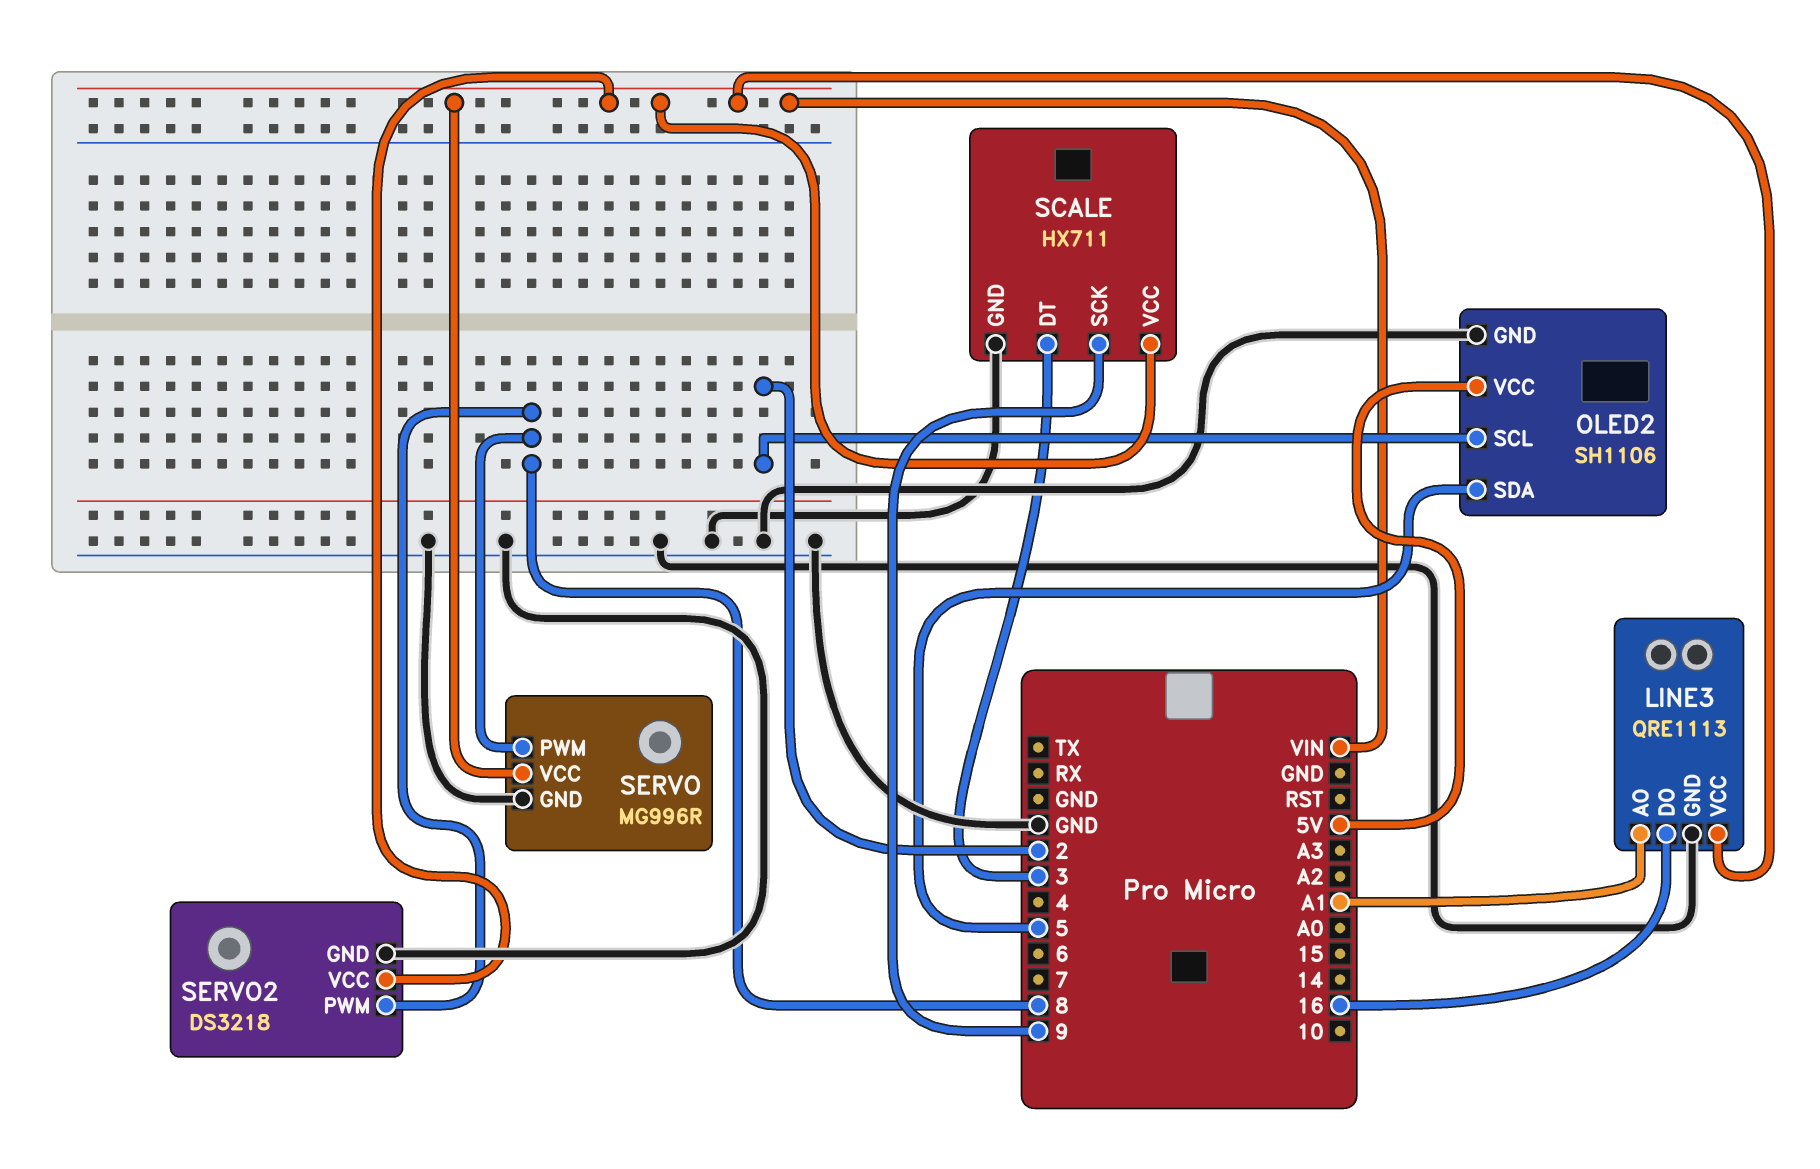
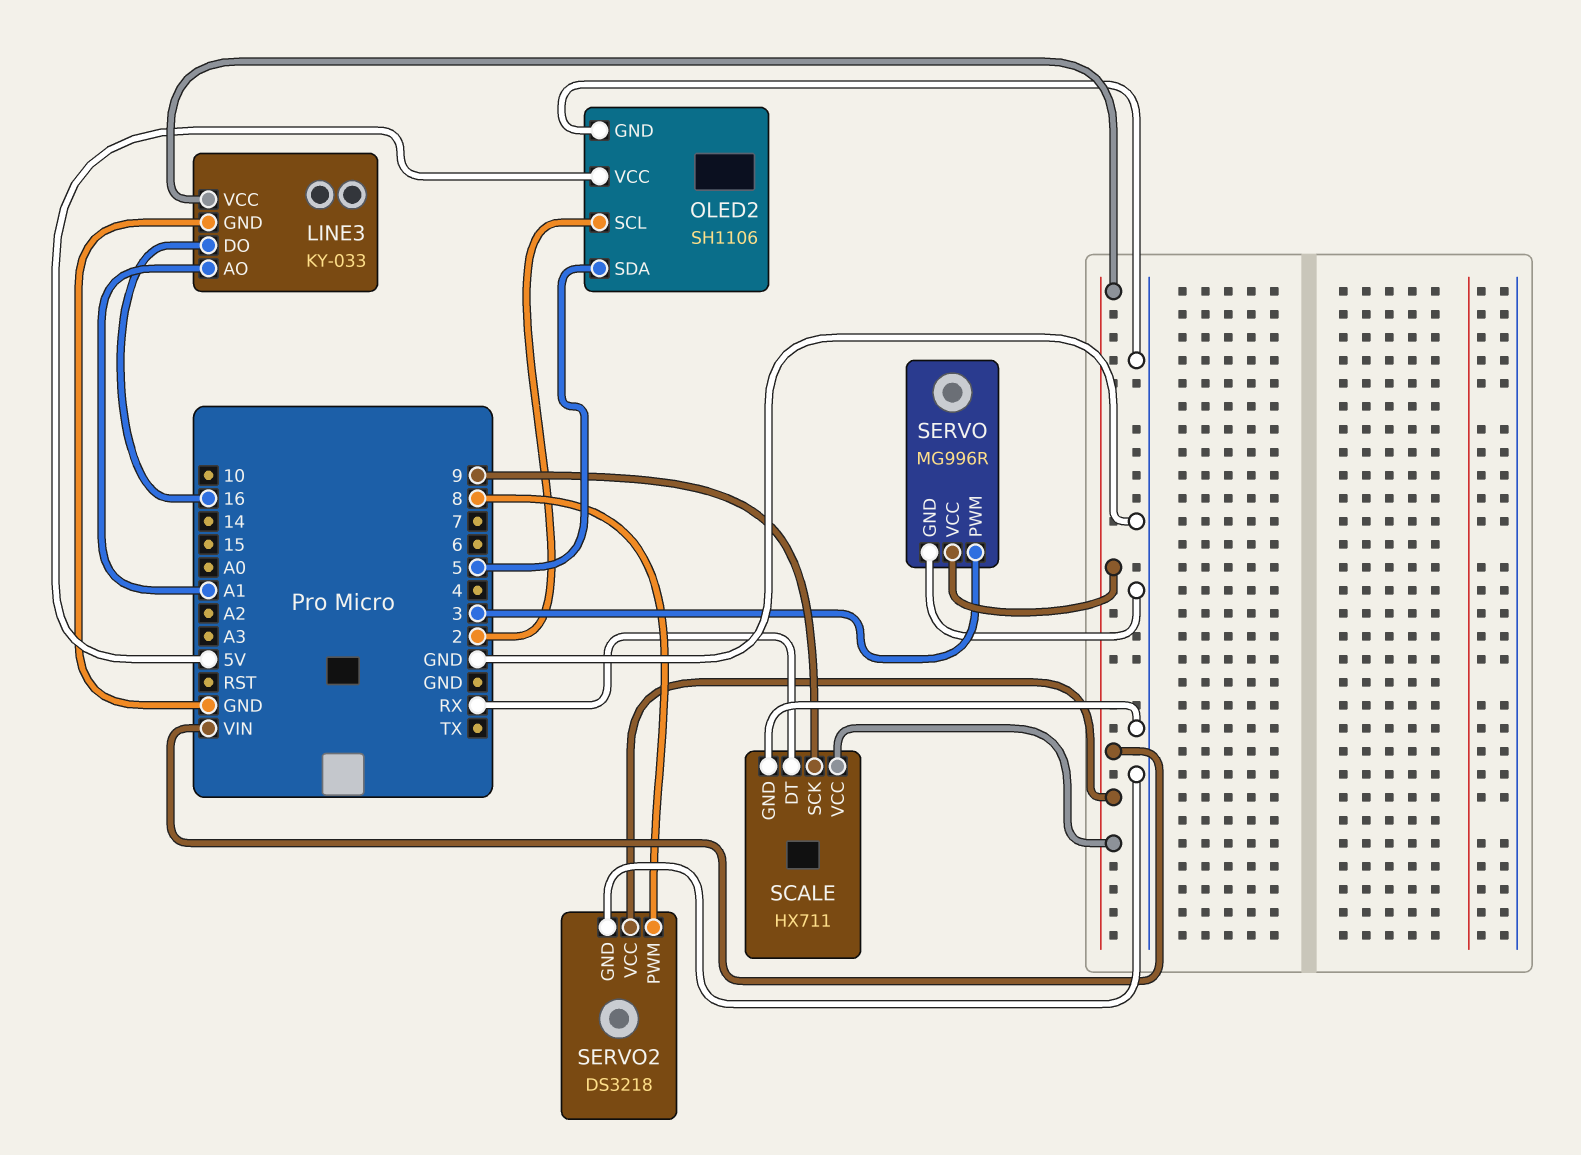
LINE3: QRE1113 -> KY-033
SCALE pin DT: 3 -> RX
SERVO pin PWM: 8 -> 3

